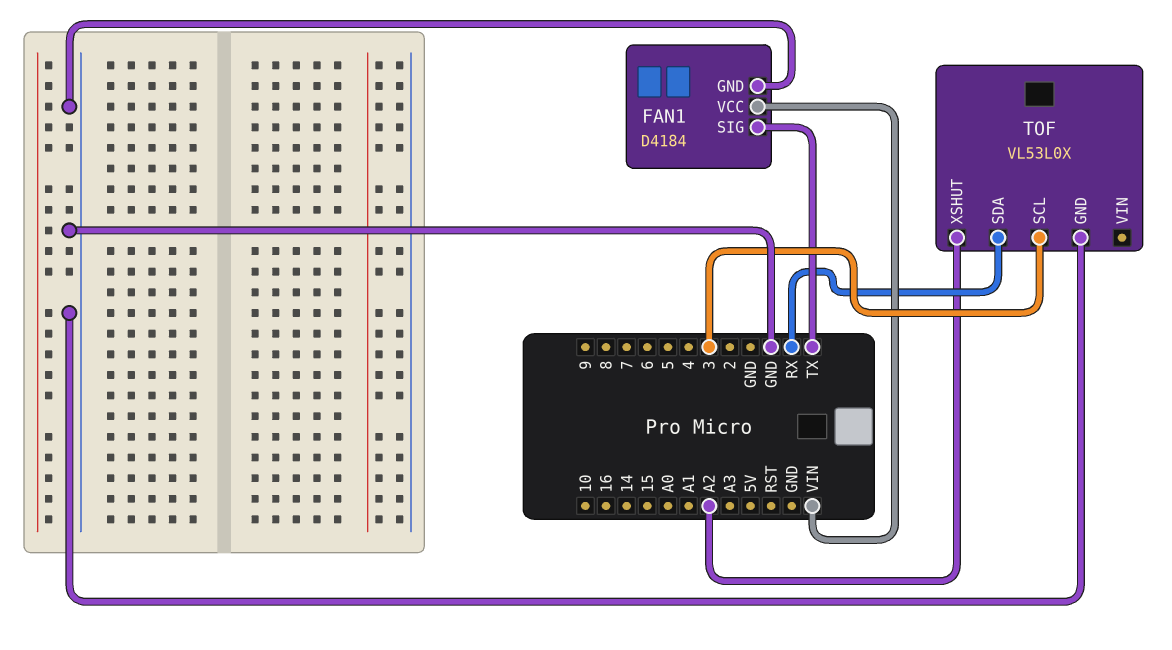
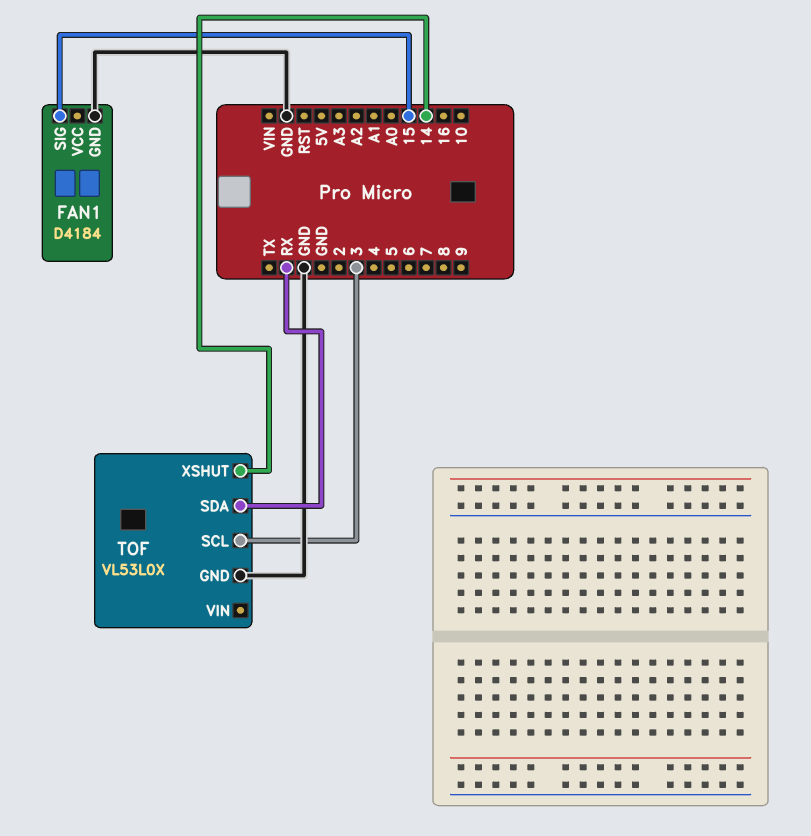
FAN1 pin SIG: TX -> 15
FAN1 pin VCC: VIN -> none
TOF pin XSHUT: A2 -> 14

